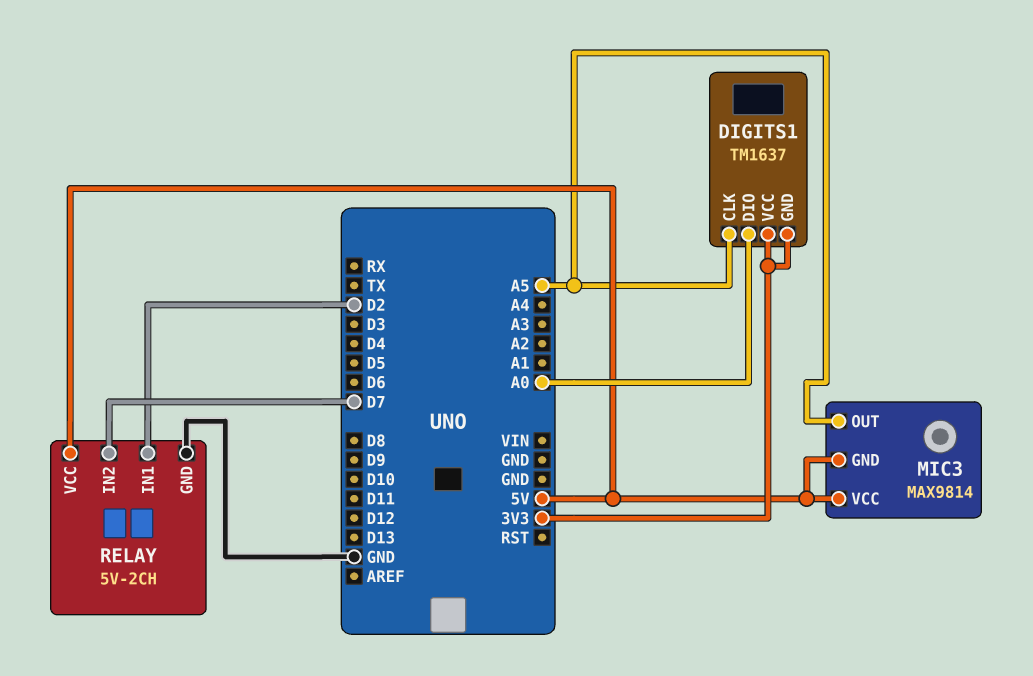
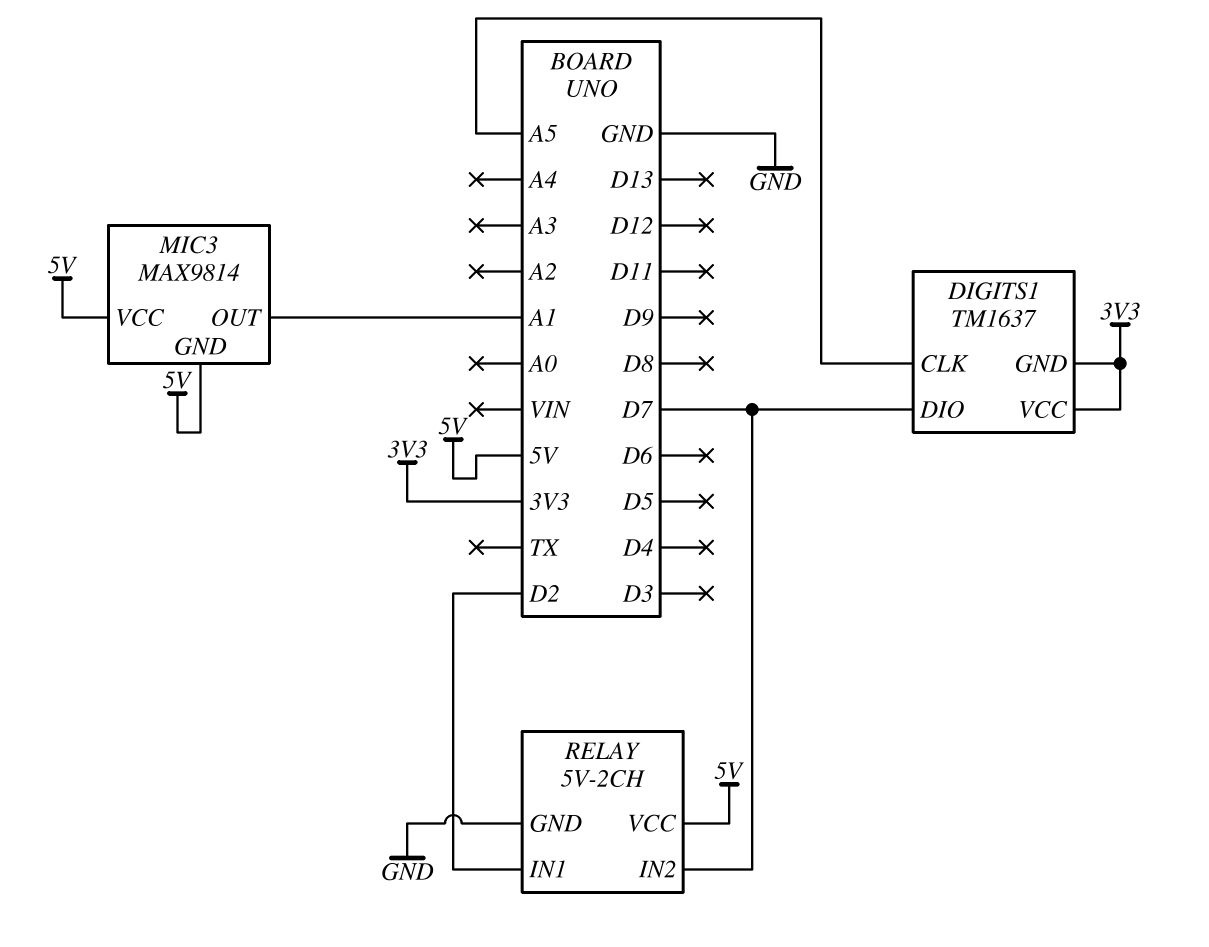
DIGITS1 pin DIO: A0 -> D7
MIC3 pin OUT: A5 -> A1

